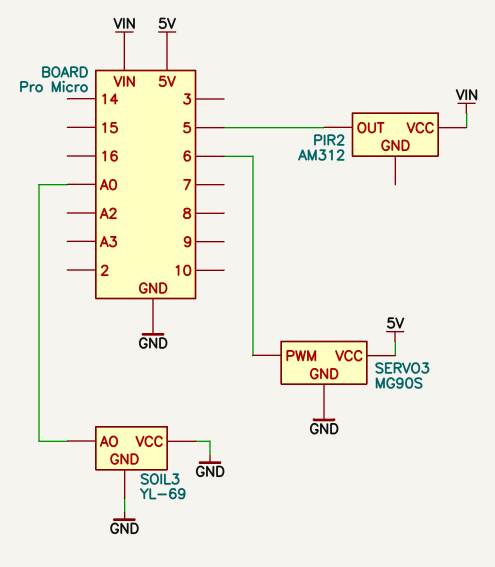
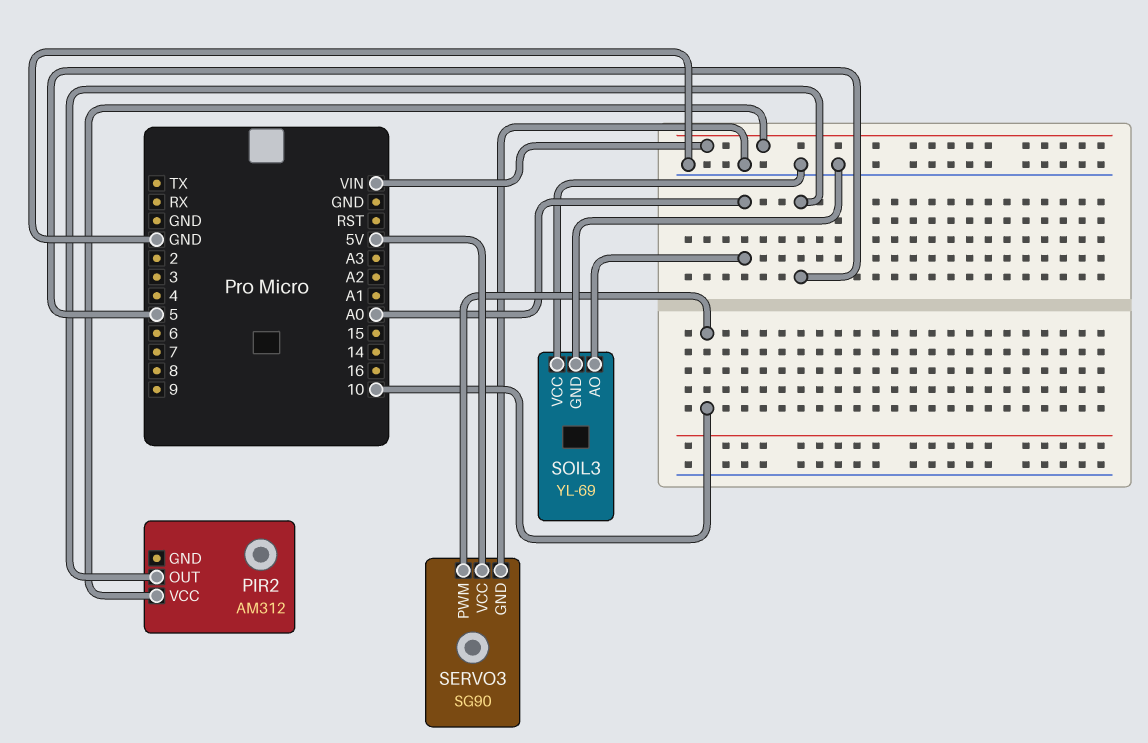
SERVO3: MG90S -> SG90
SERVO3 pin PWM: 6 -> 10

